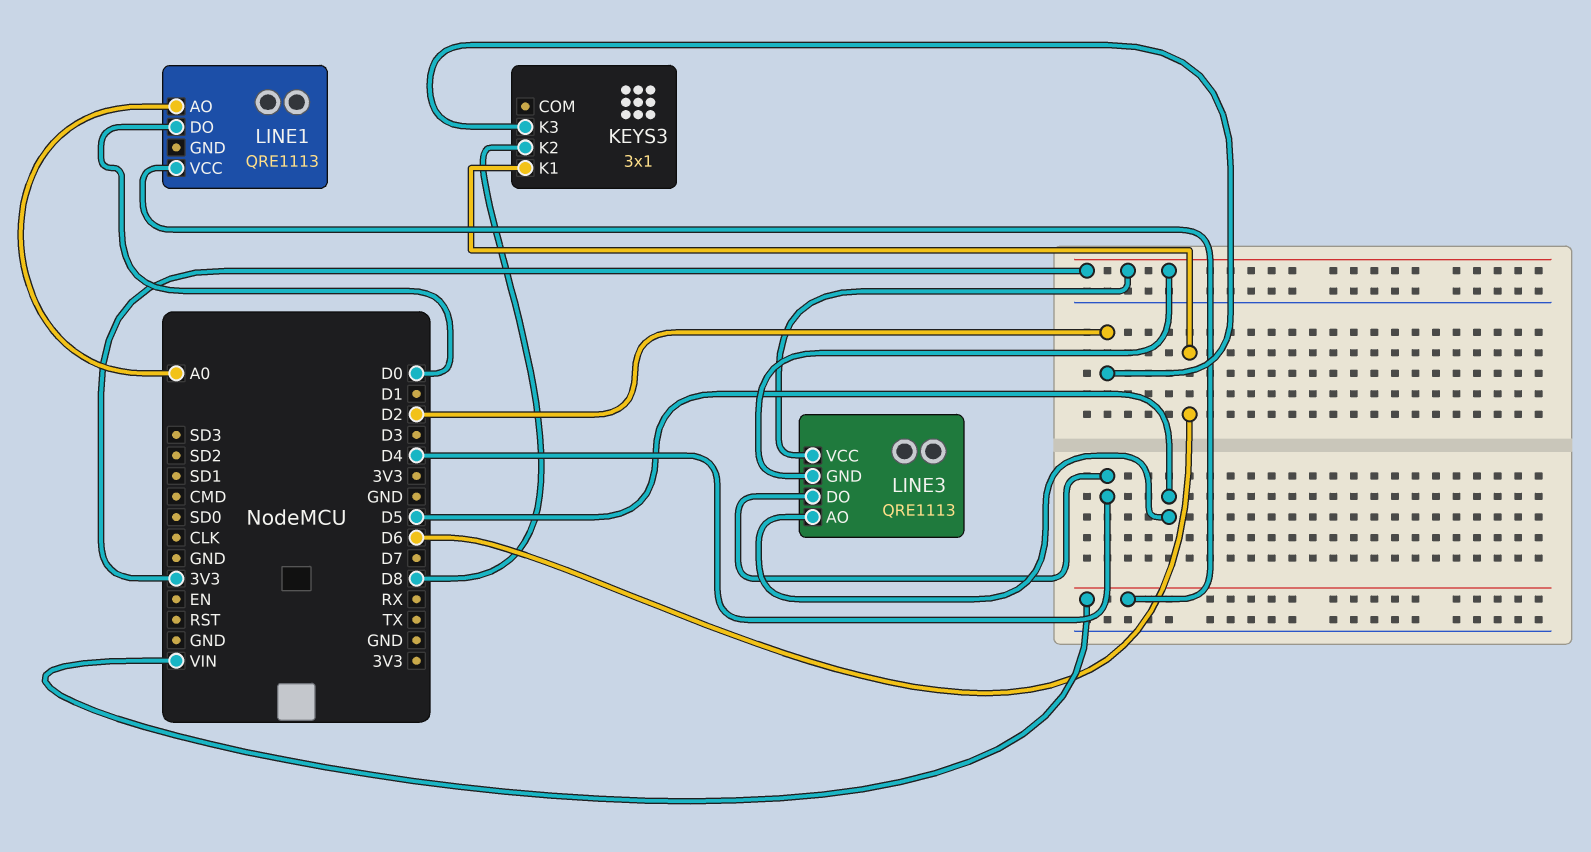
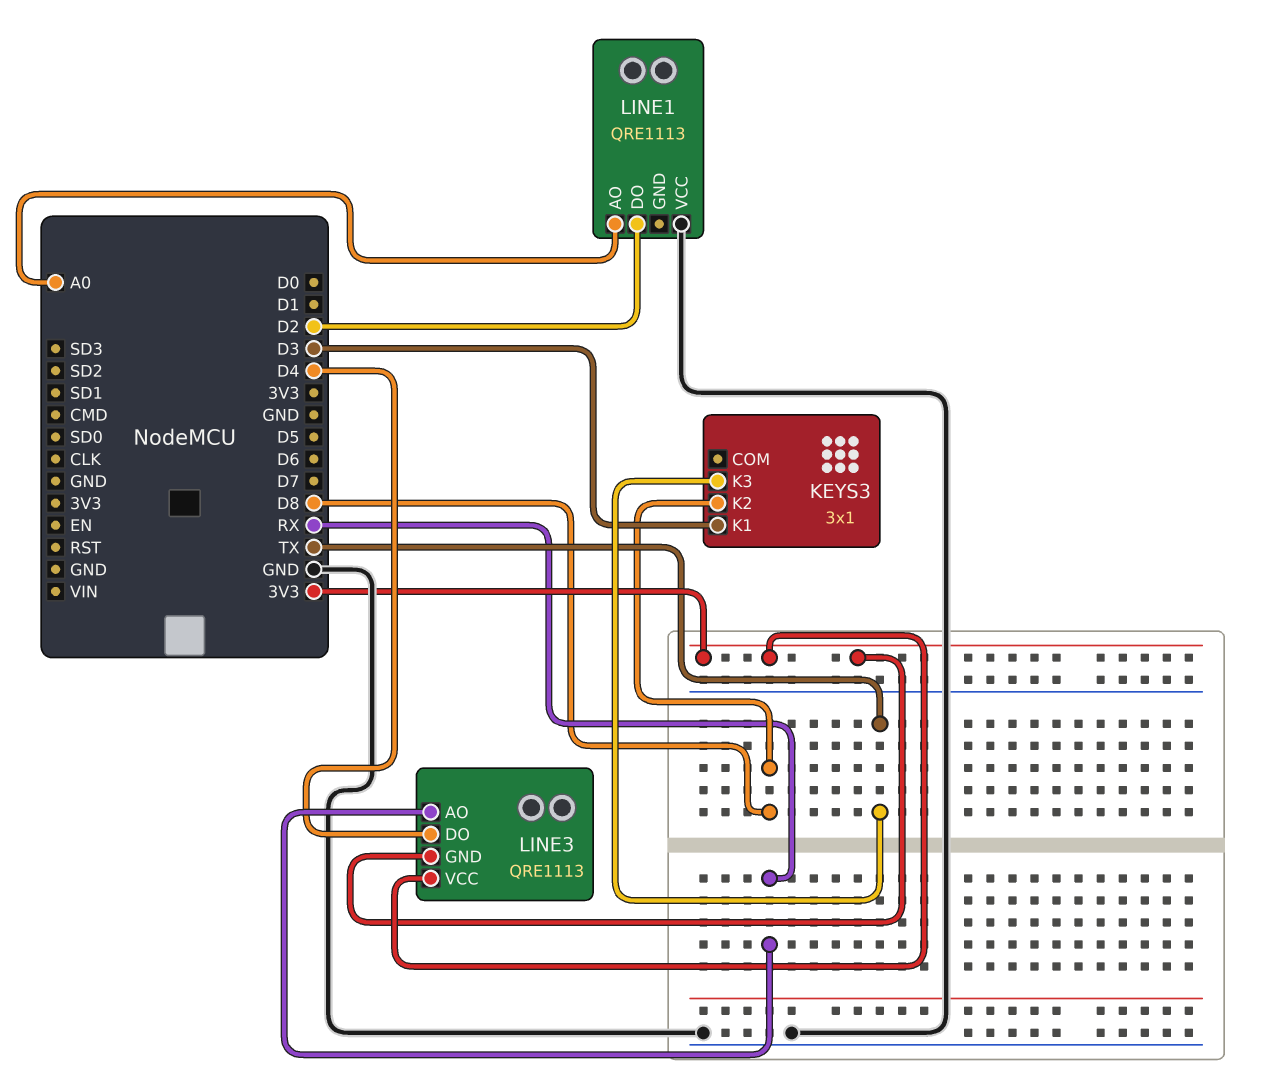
KEYS3 pin K1: D6 -> D3
KEYS3 pin K3: D2 -> TX
LINE1 pin DO: D0 -> D2
LINE1 pin VCC: VIN -> GND
LINE3 pin AO: D5 -> RX

